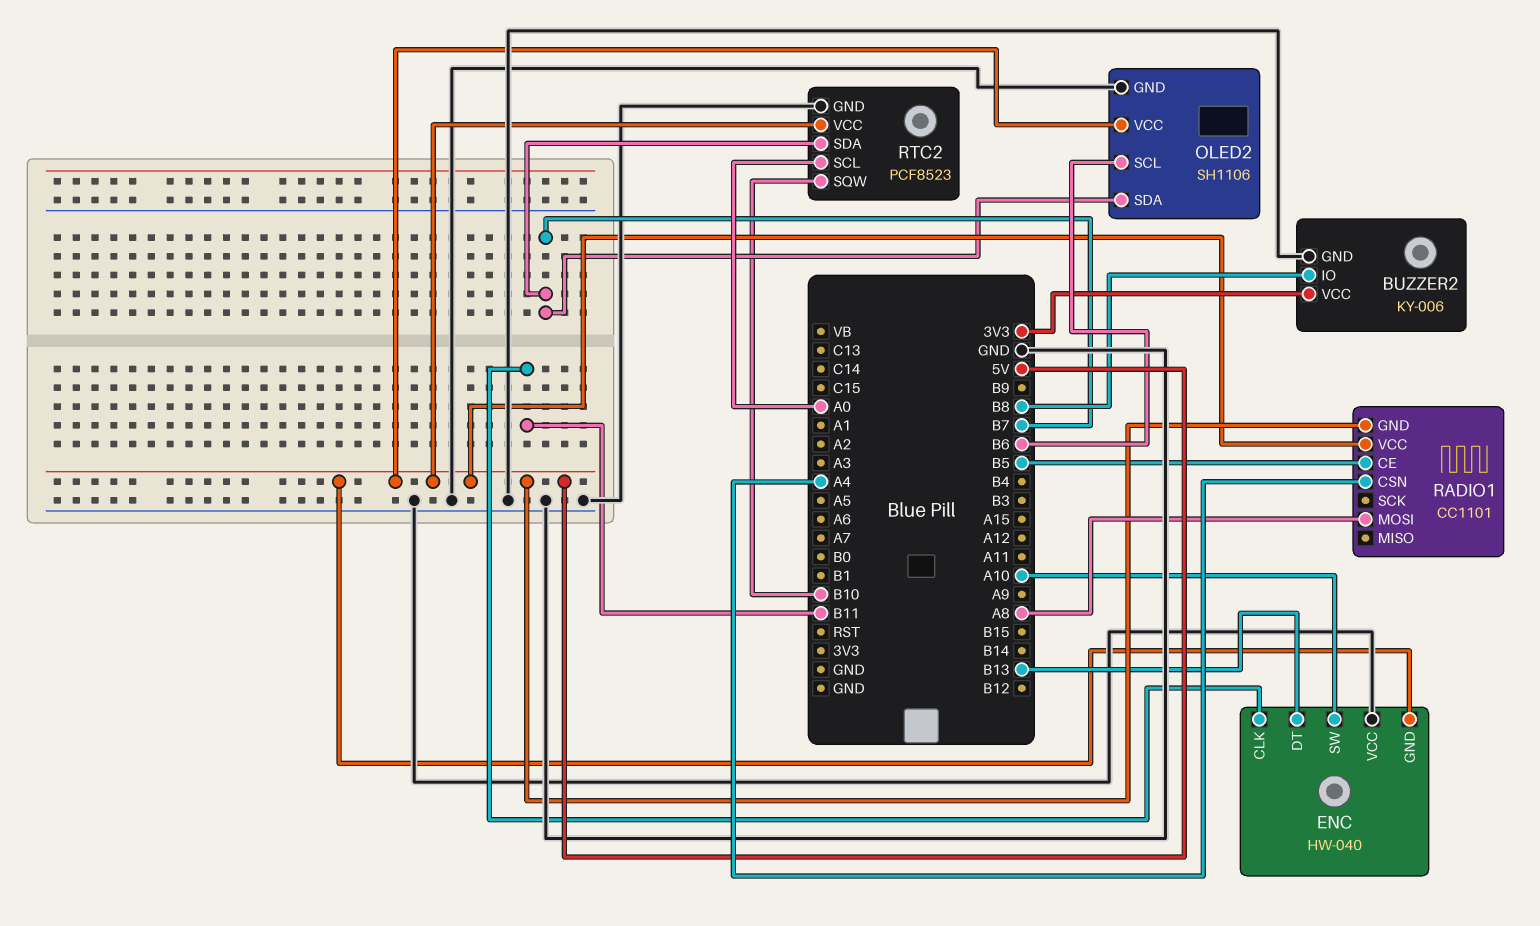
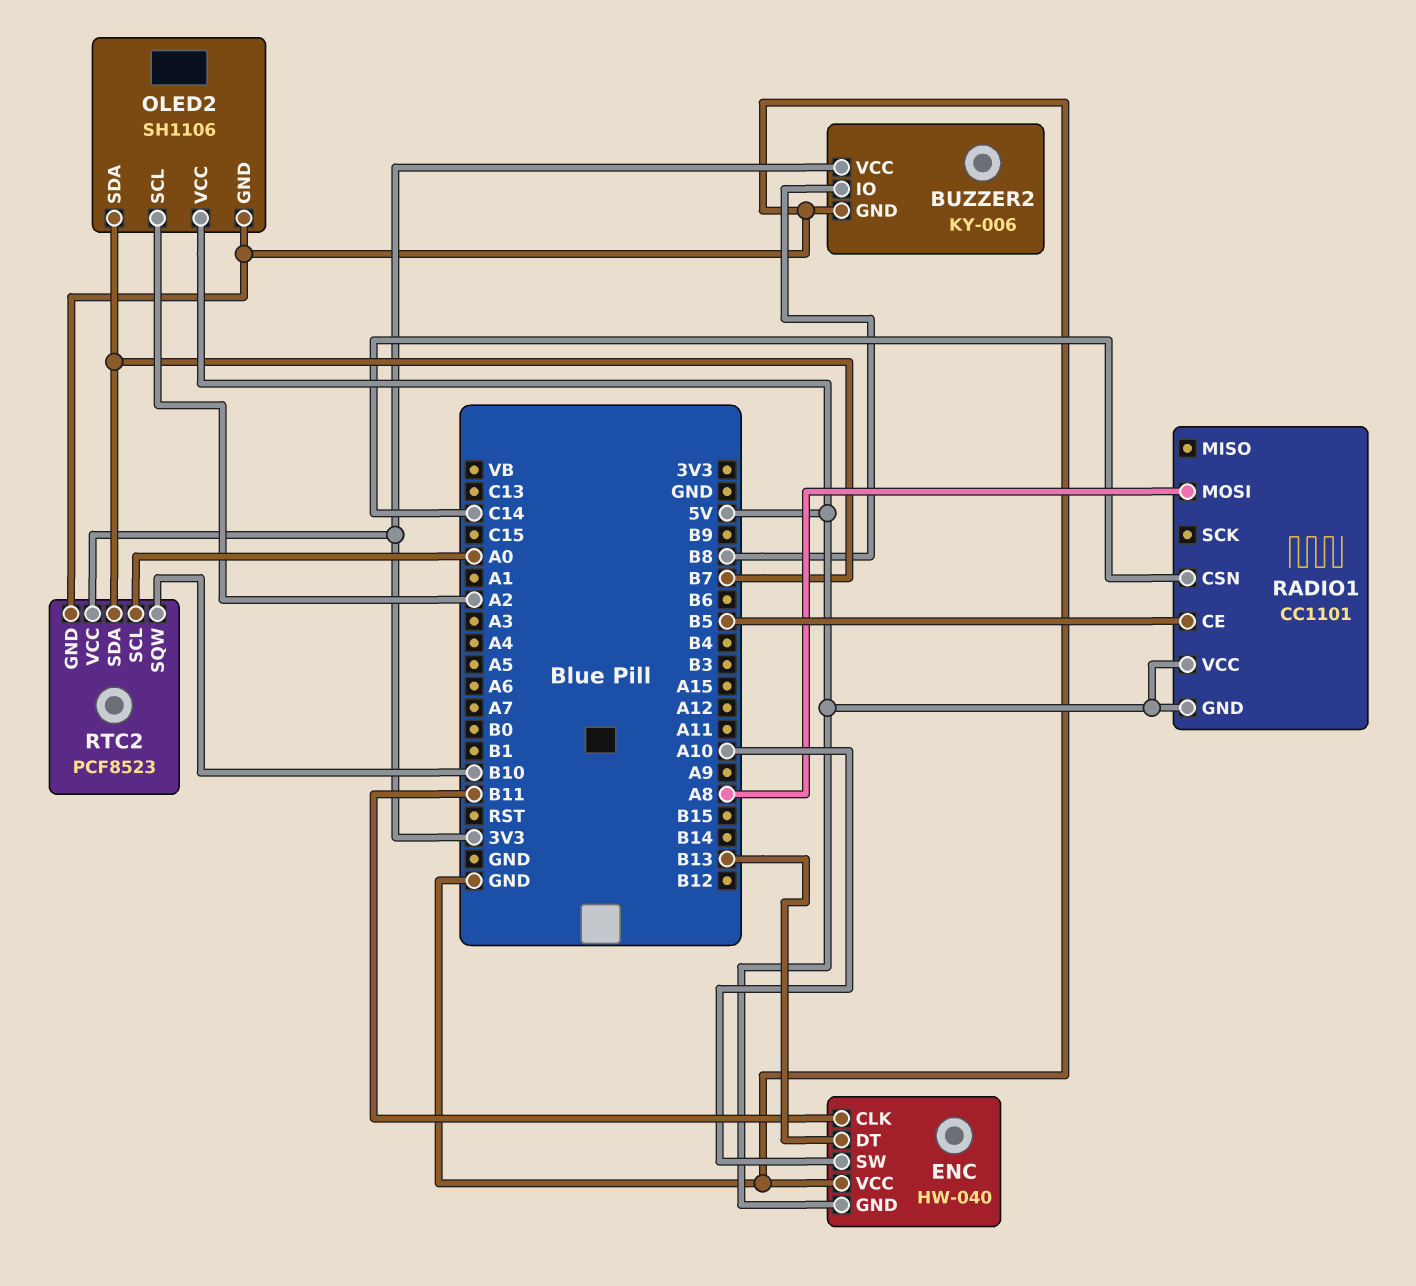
OLED2 pin SCL: B6 -> A2
RADIO1 pin CSN: A4 -> C14
RTC2 pin VCC: 5V -> 3V3

